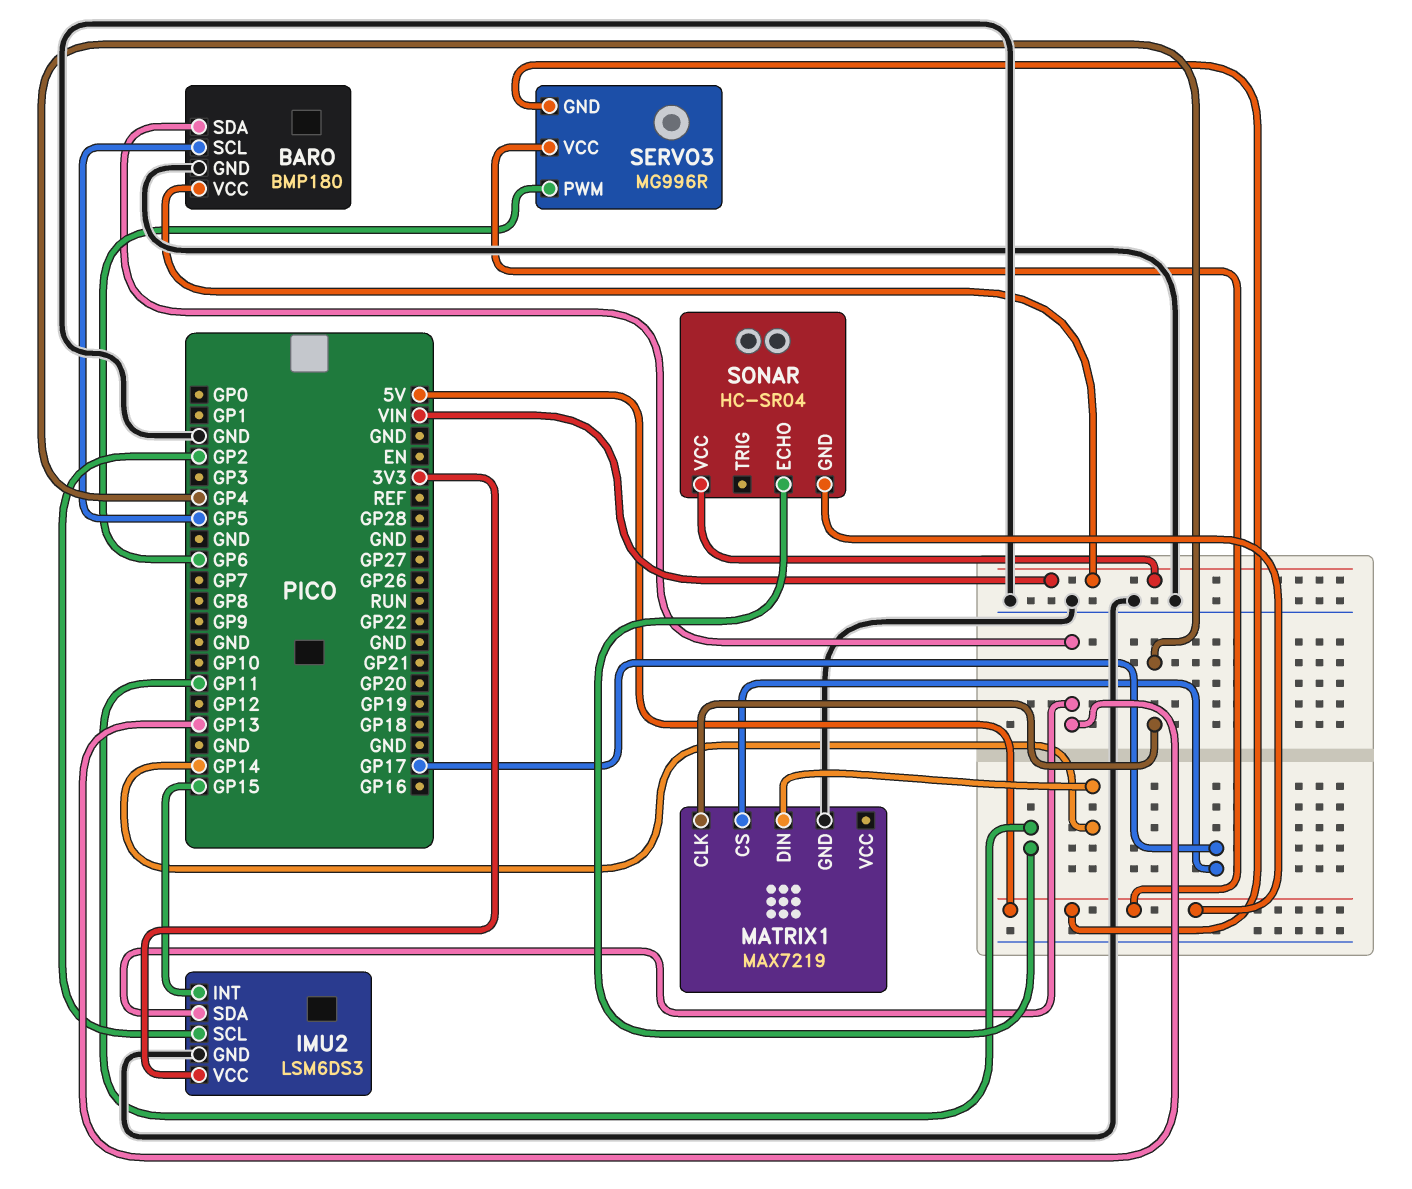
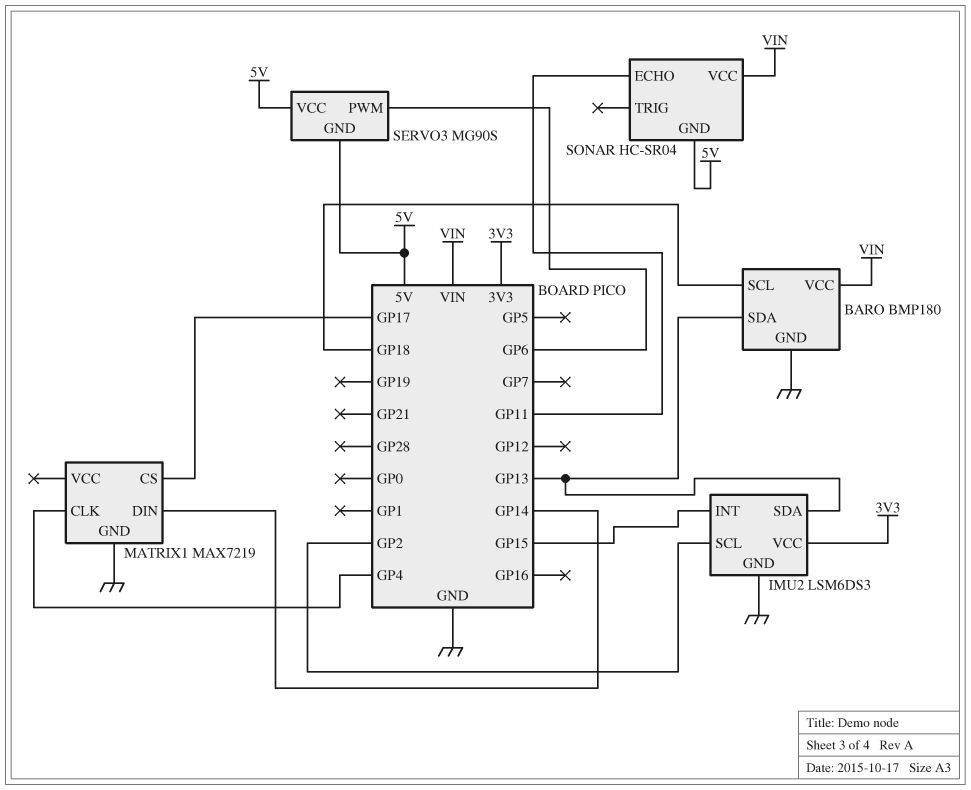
BARO pin SCL: GP5 -> GP18
SERVO3: MG996R -> MG90S

